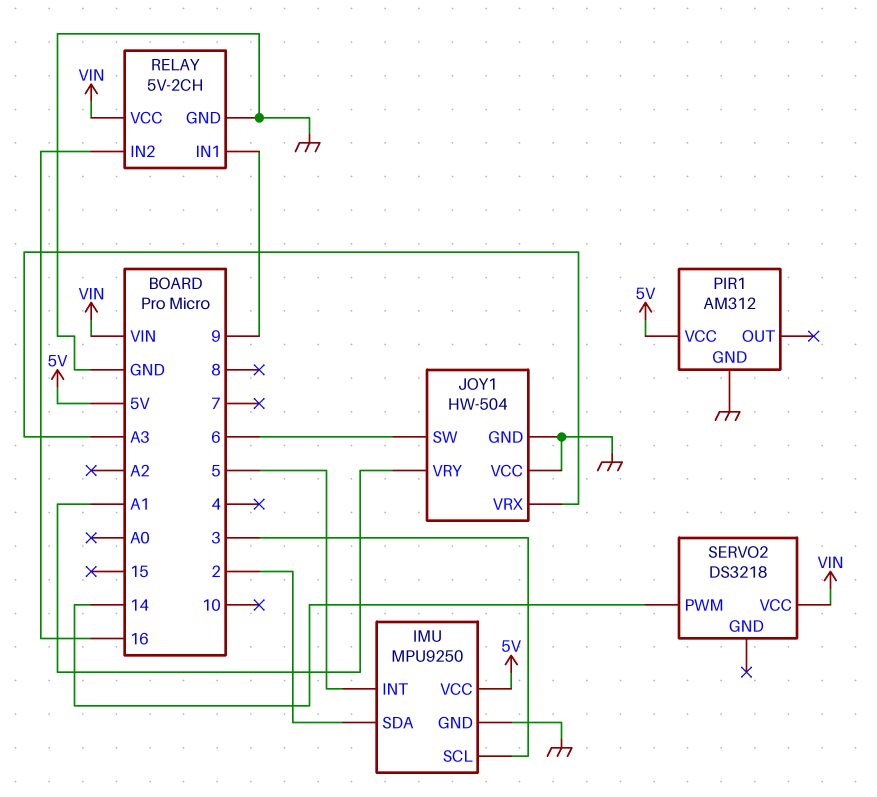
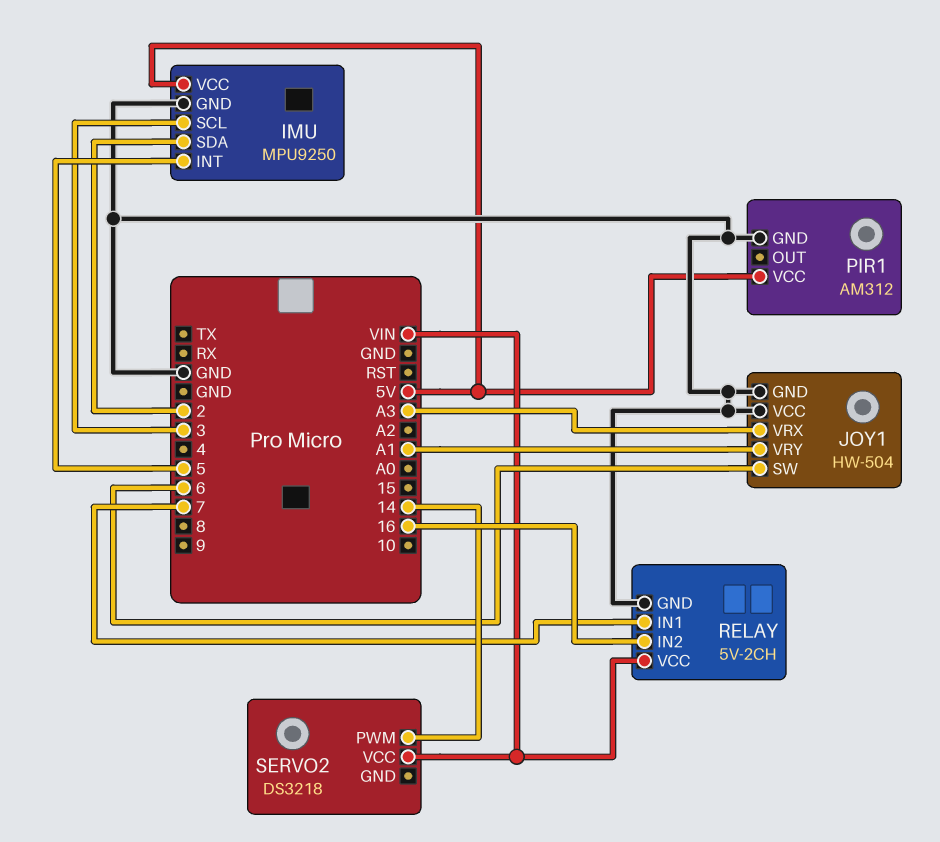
RELAY pin IN1: 9 -> 7

